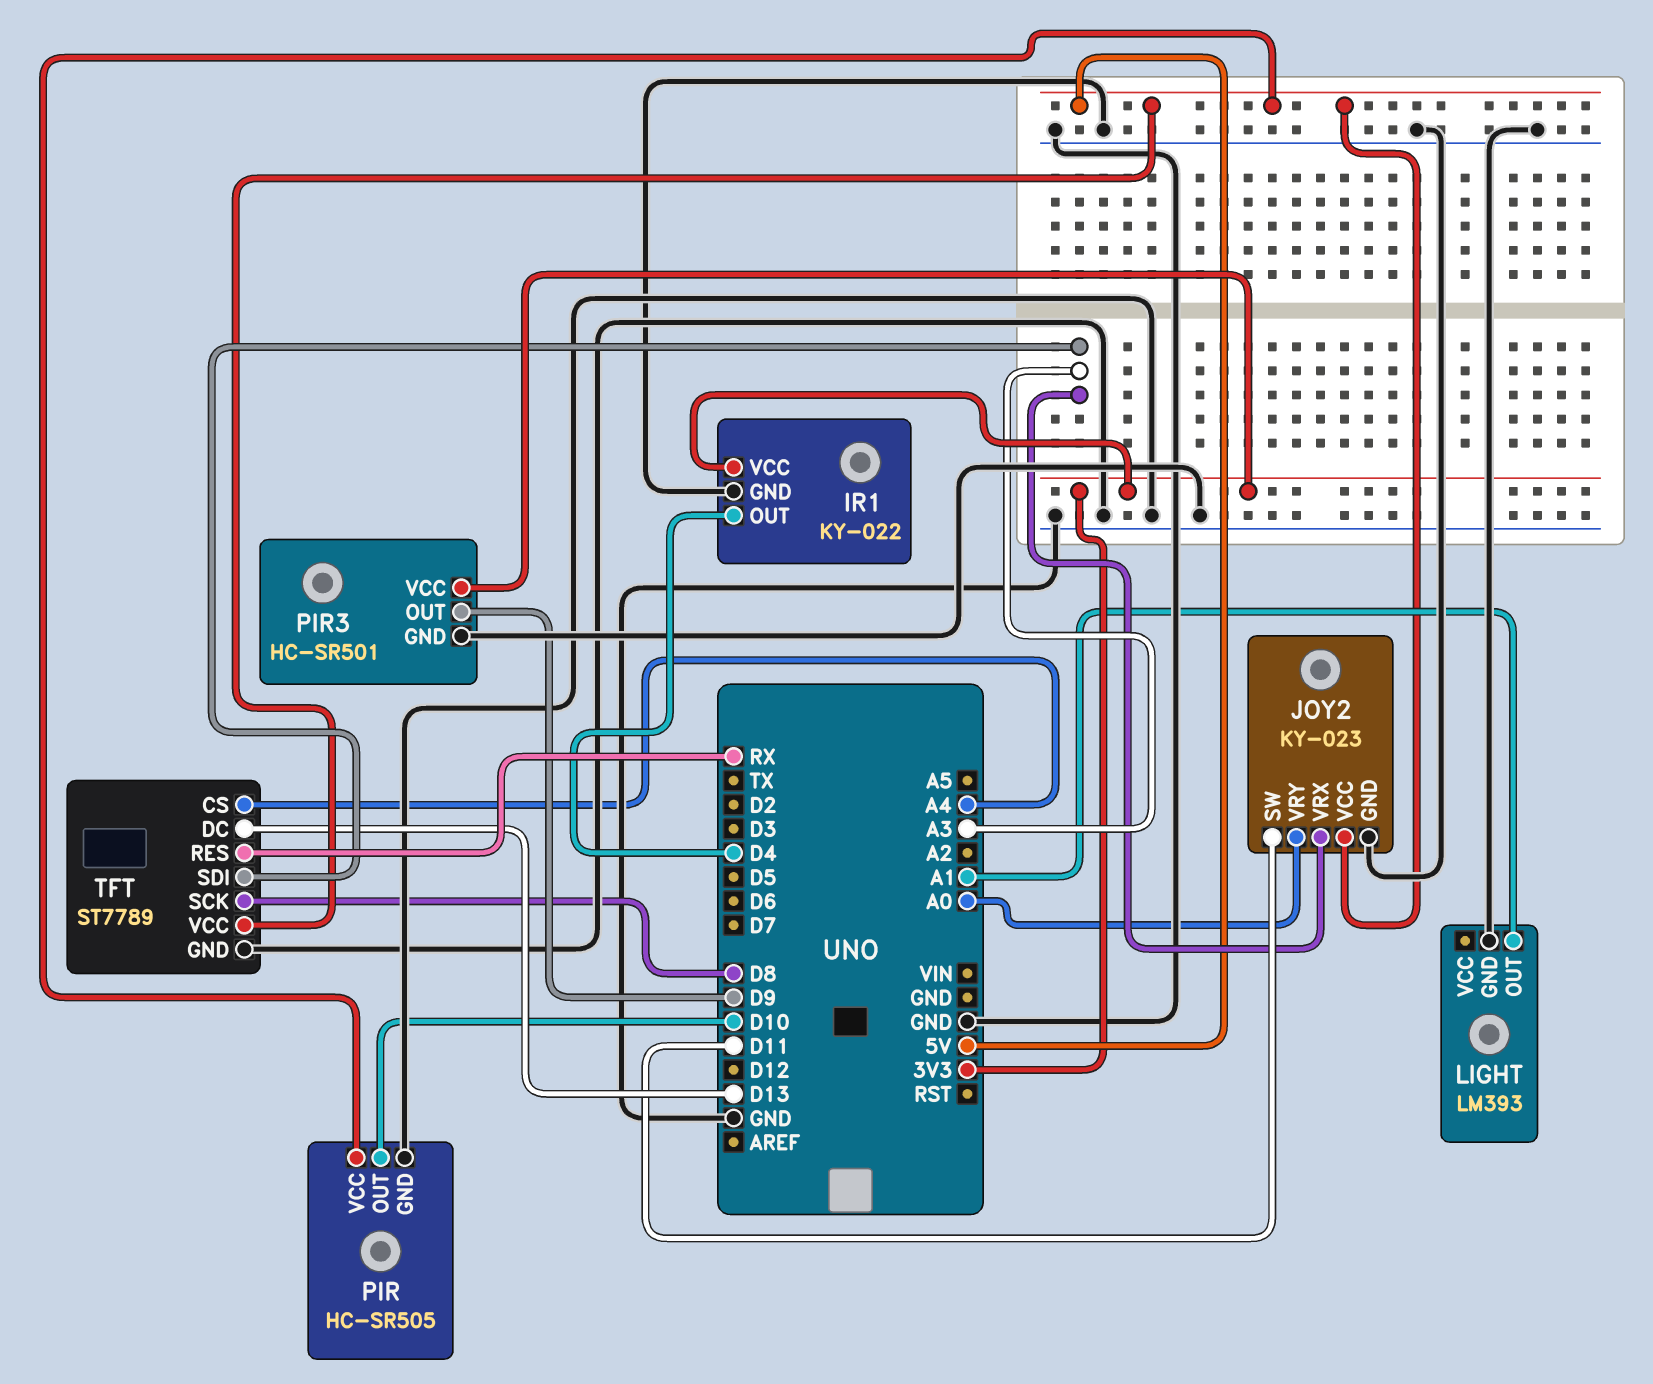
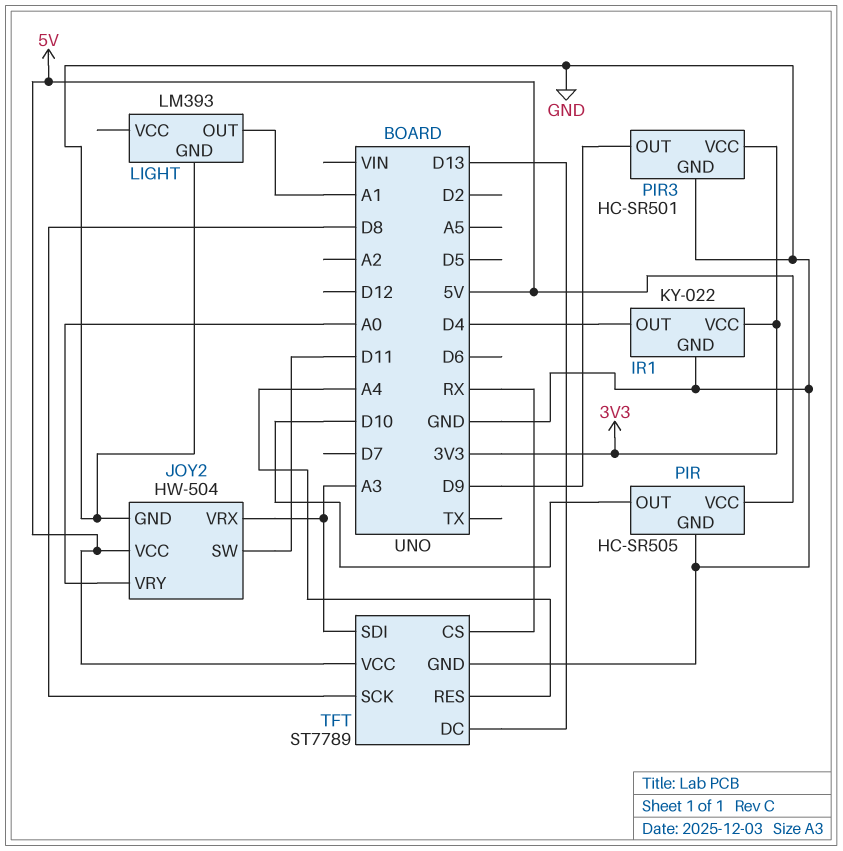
JOY2: KY-023 -> HW-504
TFT pin CS: A4 -> RX
TFT pin RES: RX -> A4

